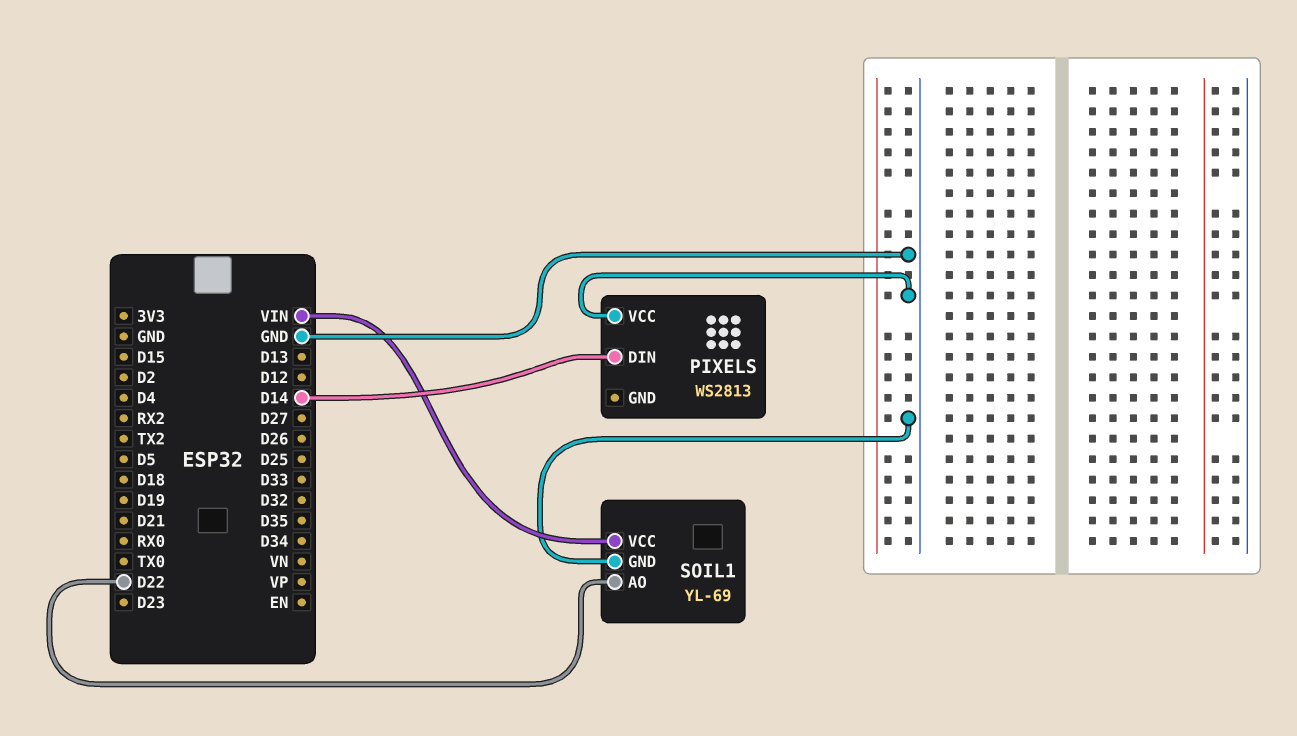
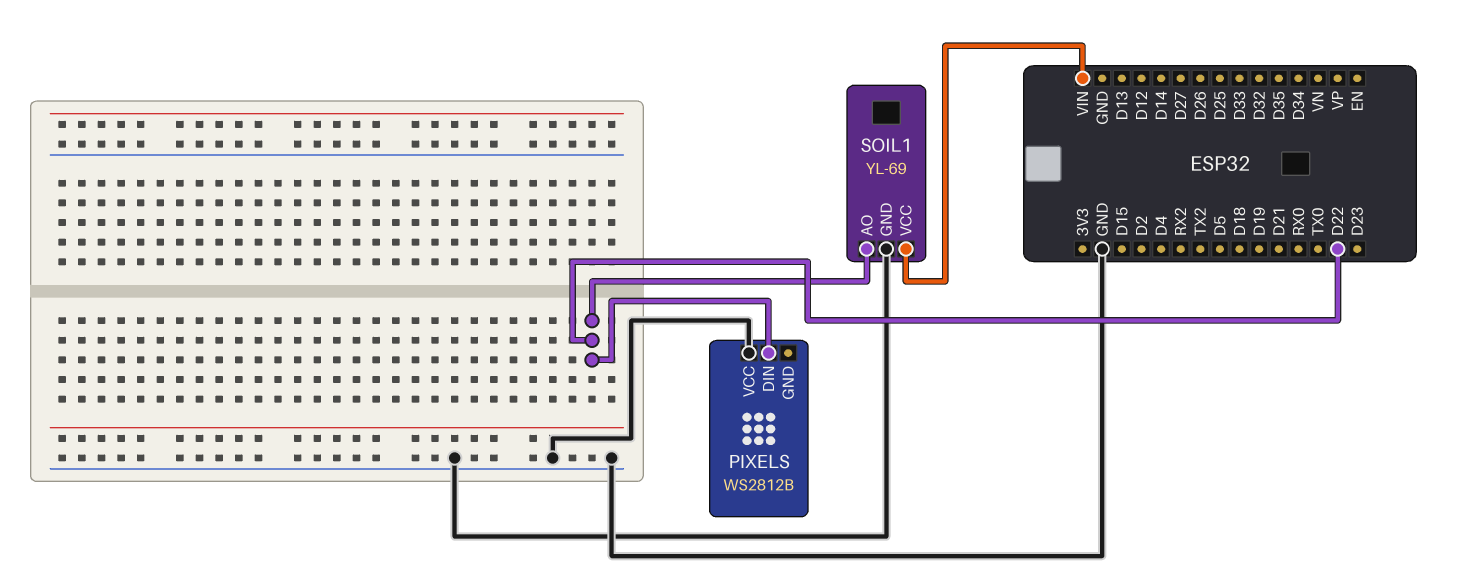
PIXELS: WS2813 -> WS2812B
PIXELS pin DIN: D14 -> D22

